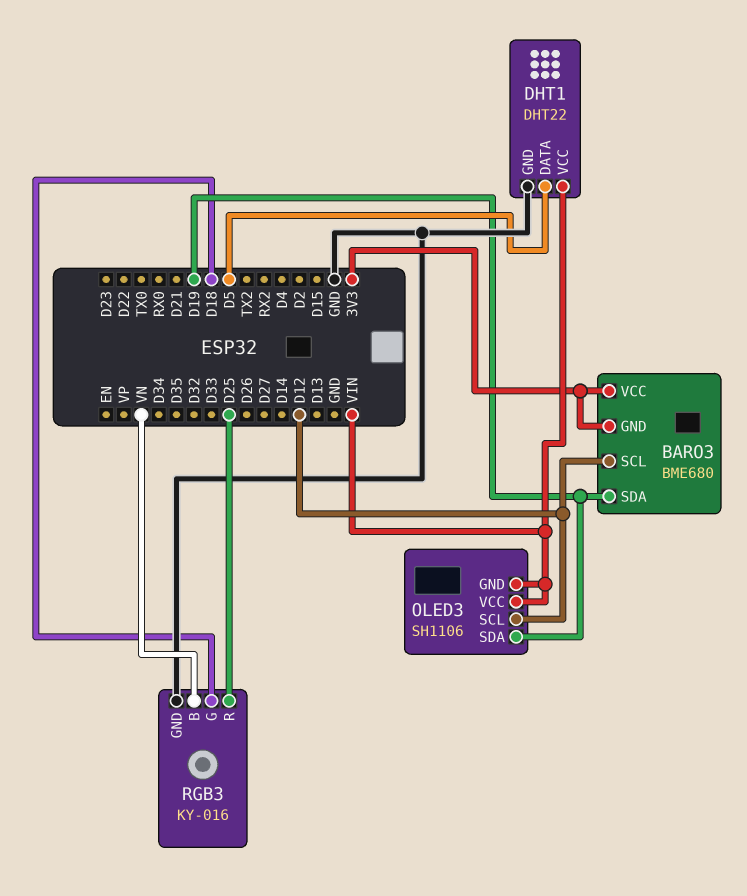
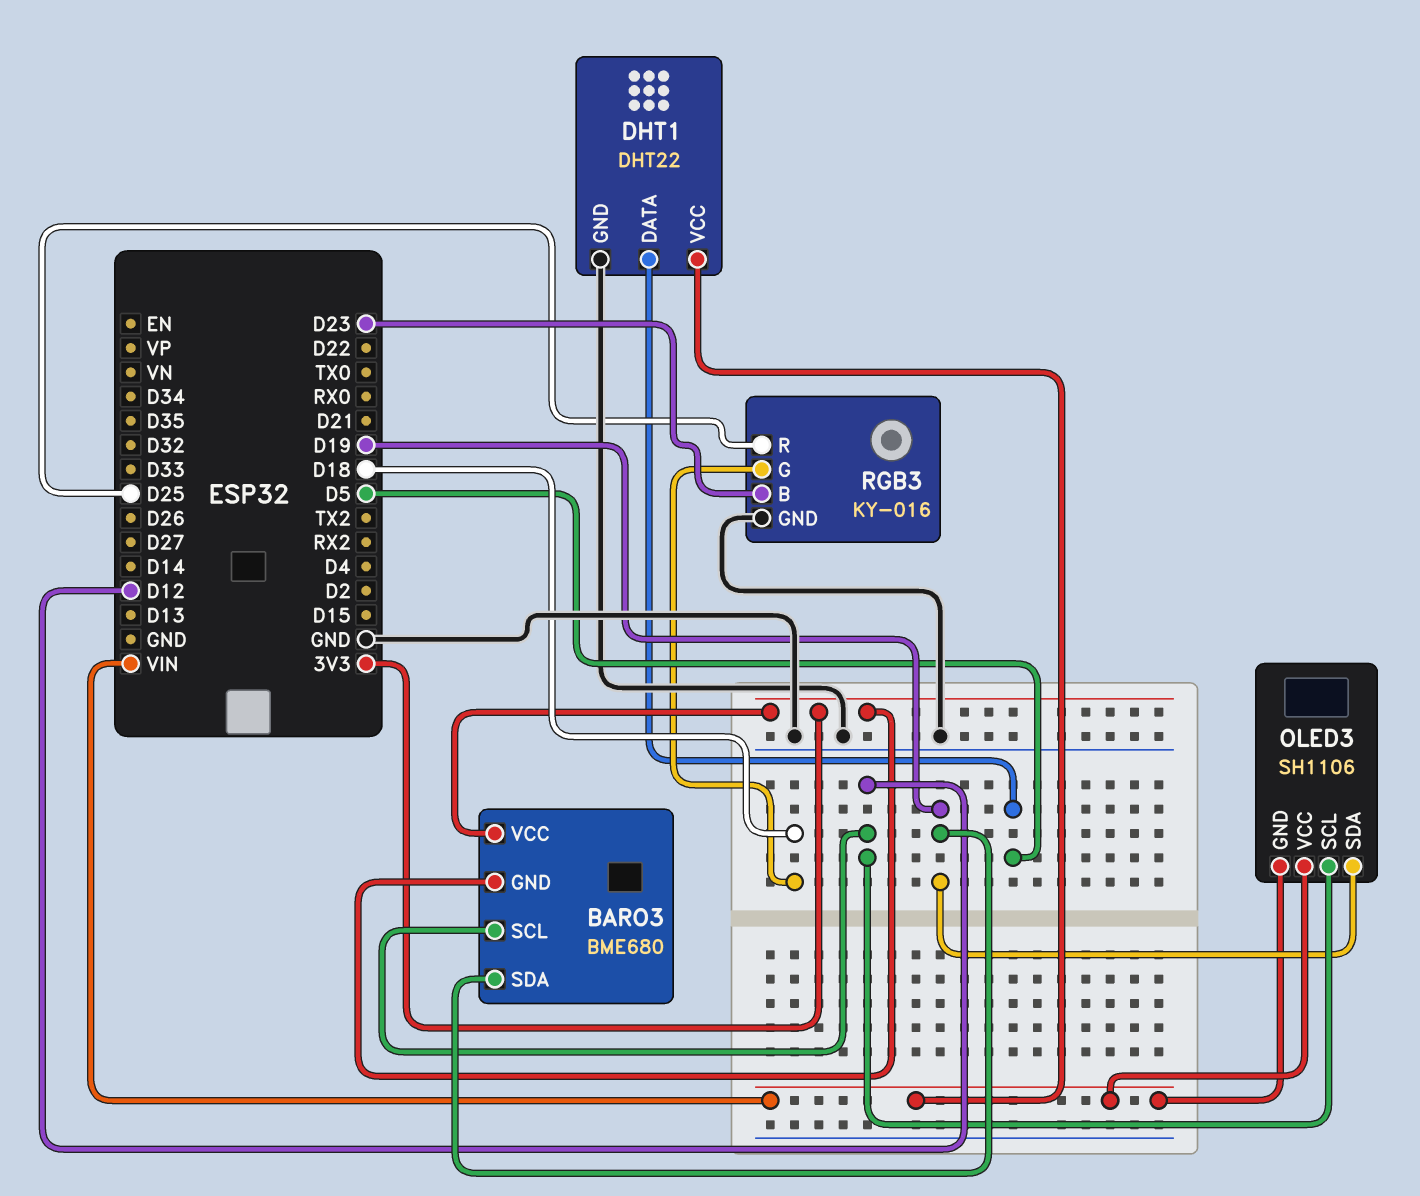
RGB3 pin B: VN -> D23

